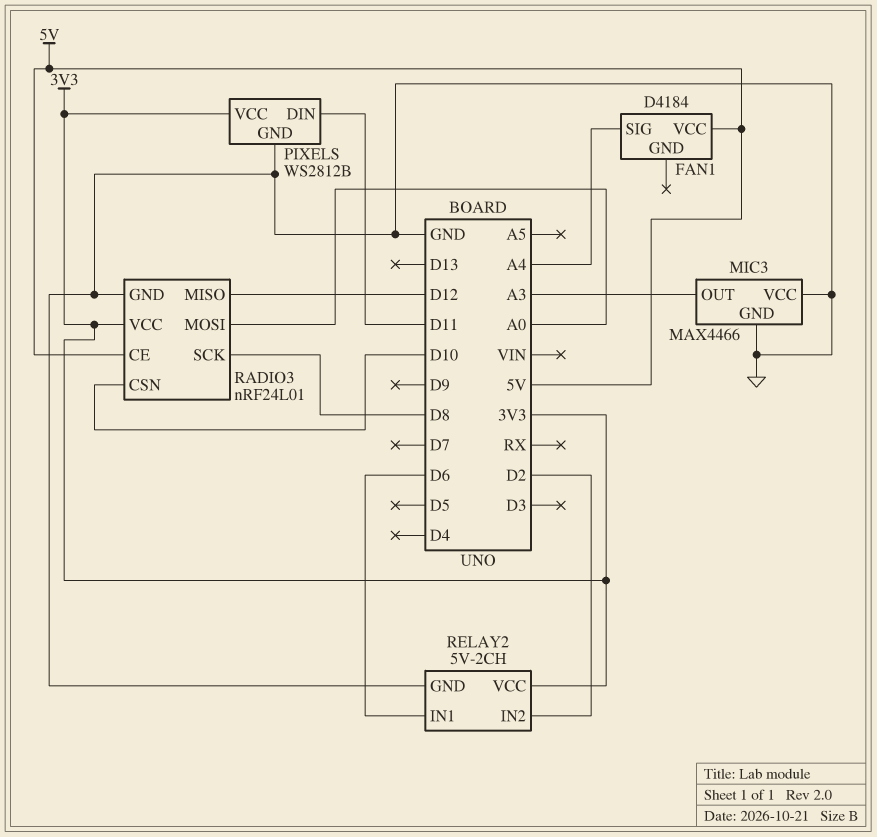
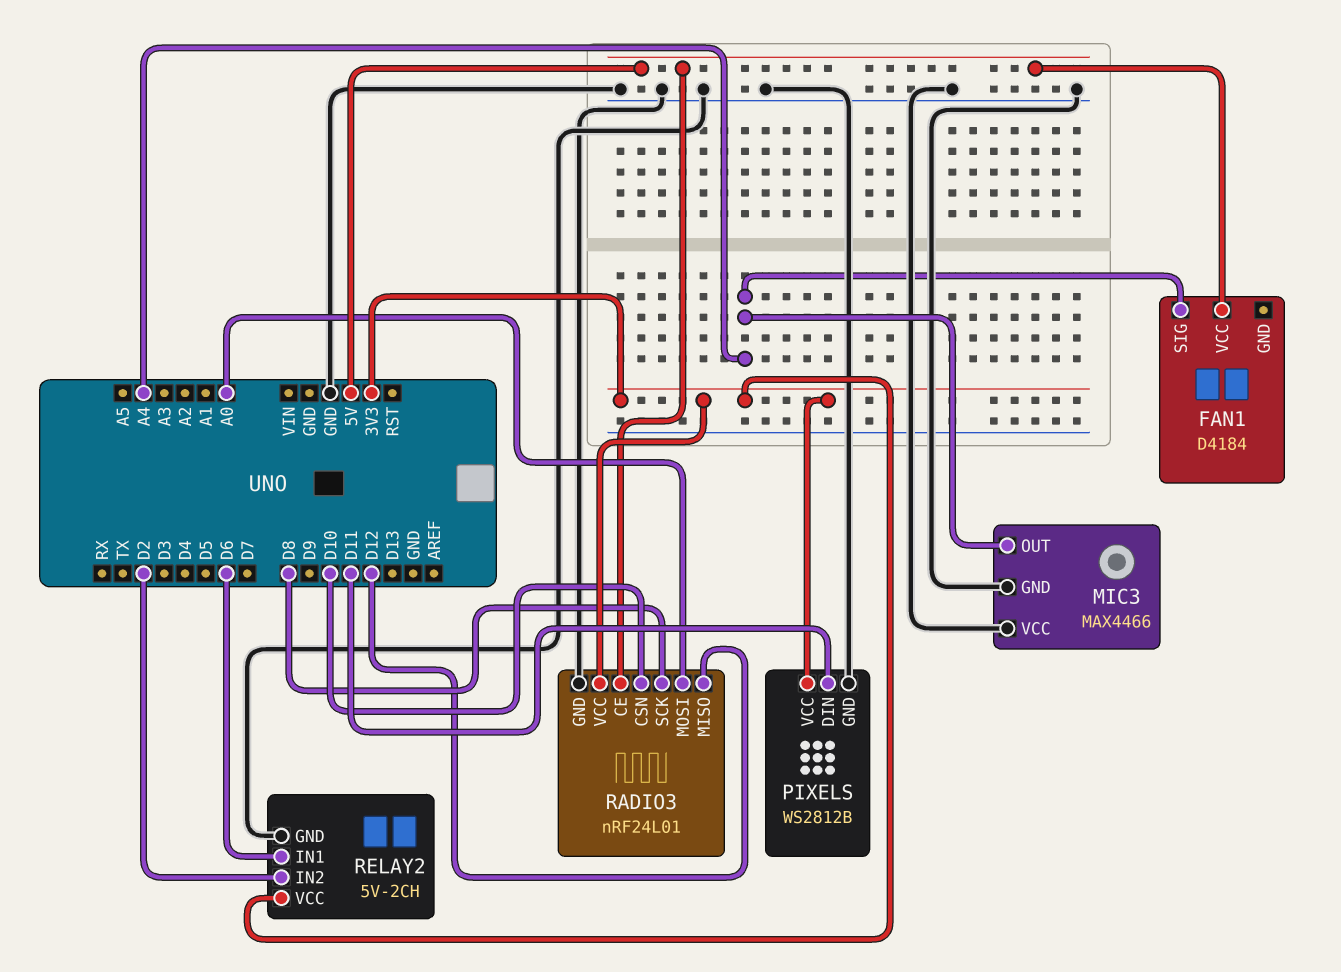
MIC3 pin OUT: A3 -> A4

